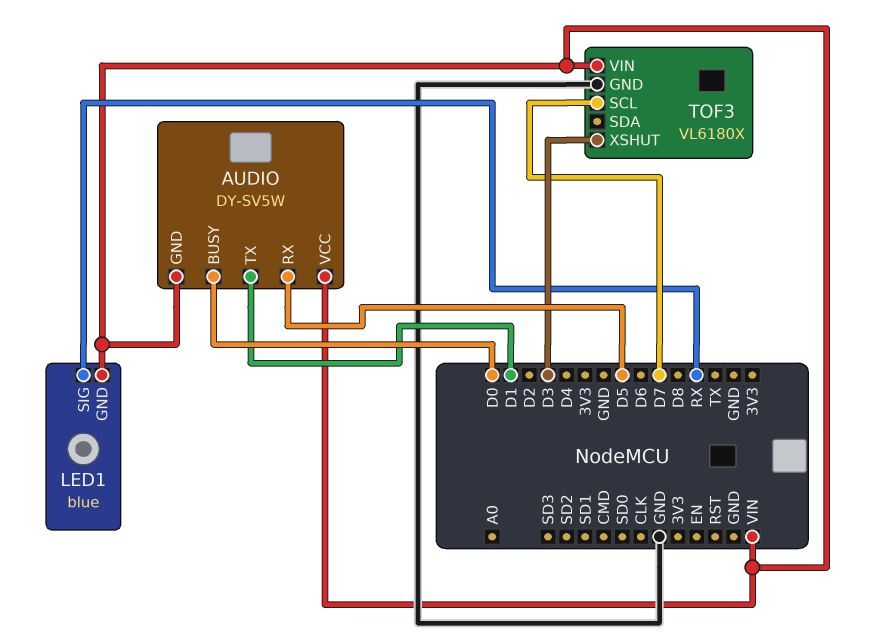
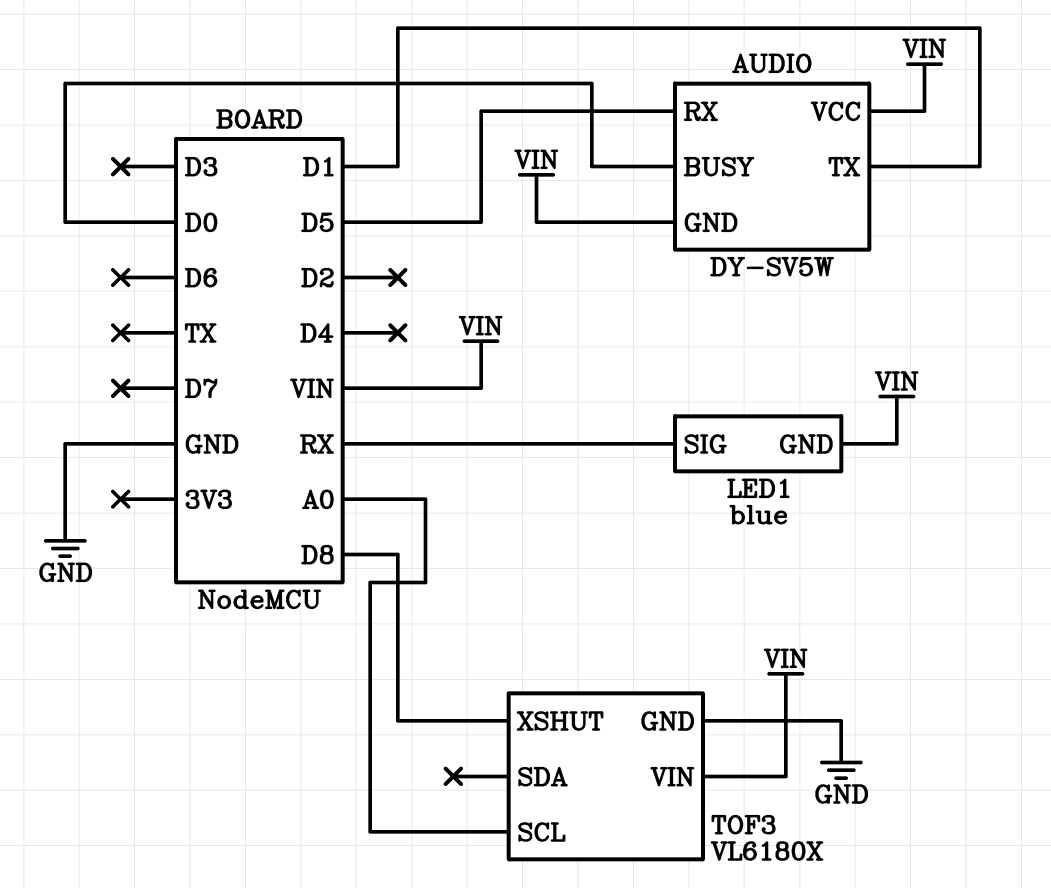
TOF3 pin SCL: D7 -> A0
TOF3 pin XSHUT: D3 -> D8

